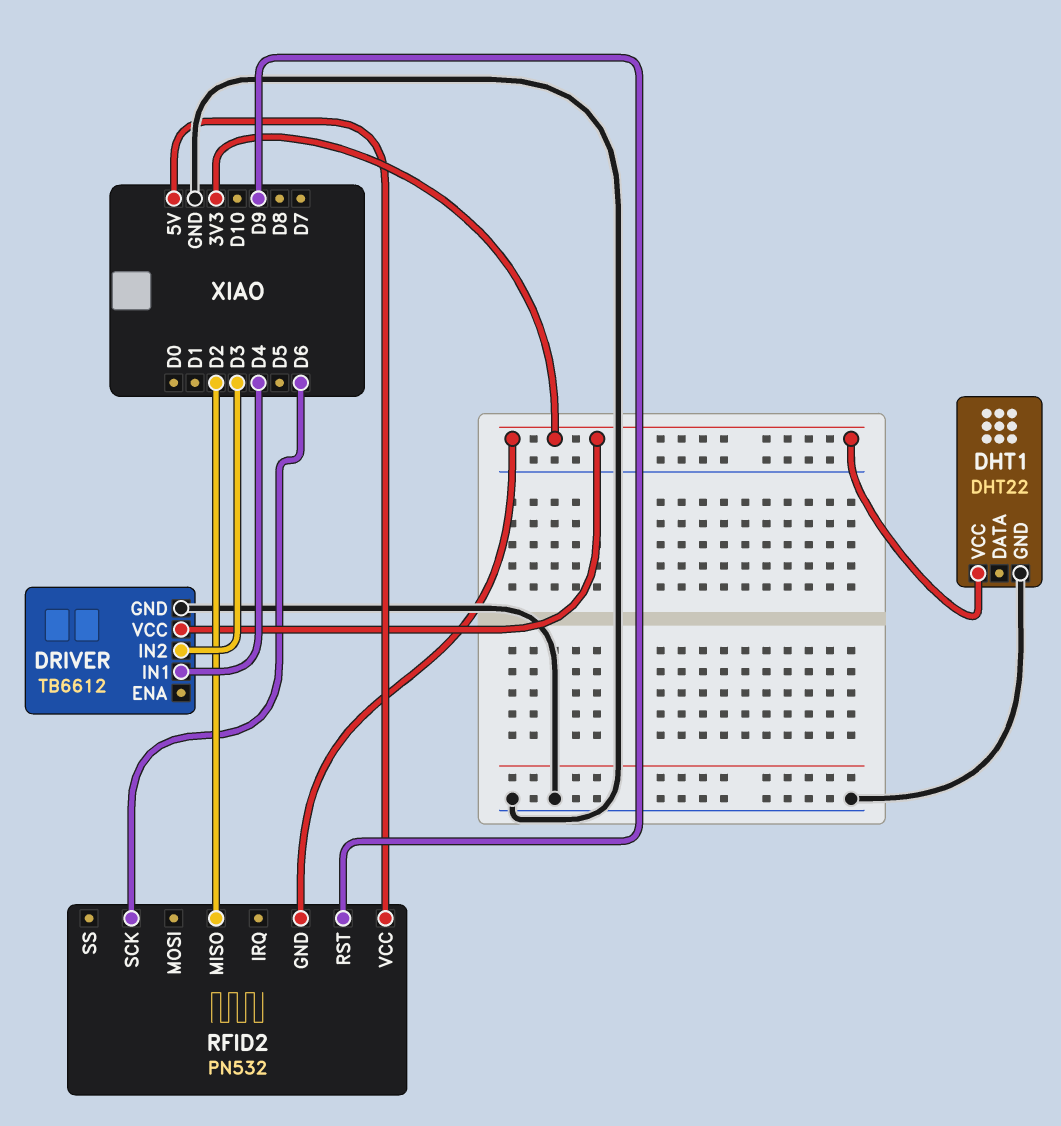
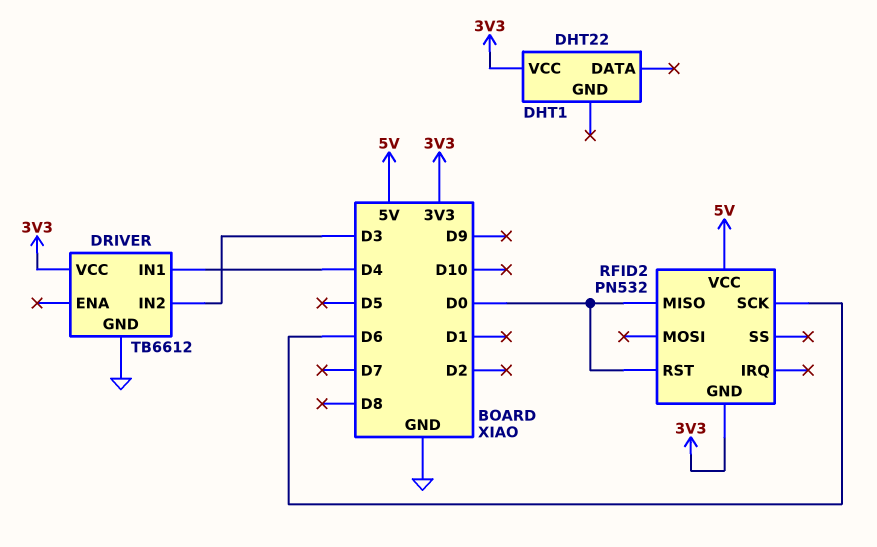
DHT1 pin GND: GND -> none
RFID2 pin MISO: D2 -> D0
RFID2 pin RST: D9 -> D0

